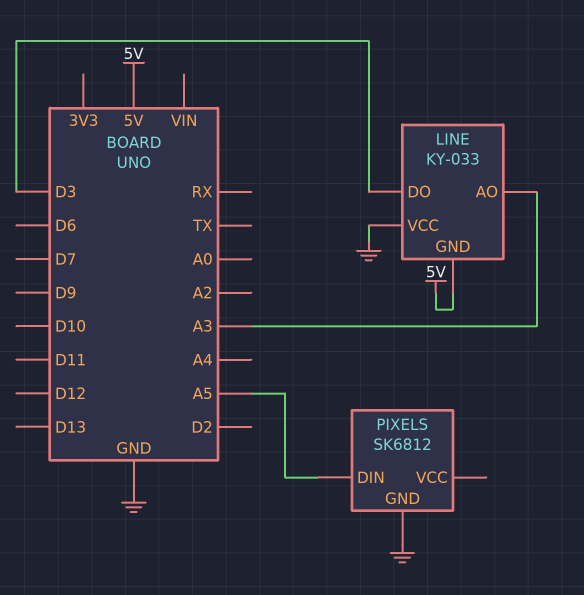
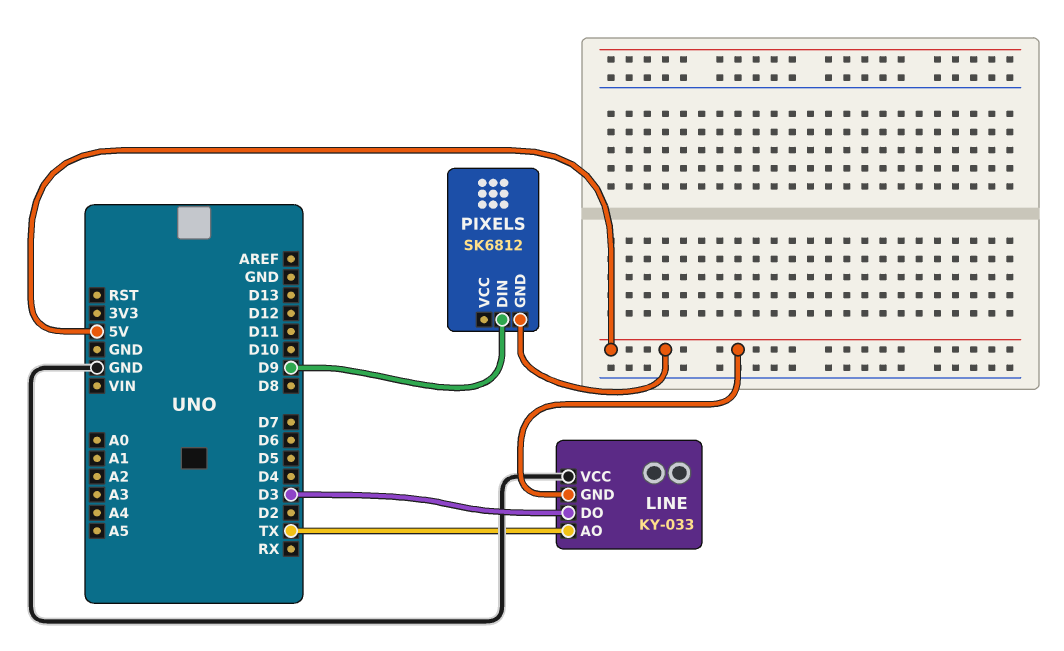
LINE pin AO: A3 -> TX
PIXELS pin DIN: A5 -> D9
PIXELS pin GND: GND -> 5V

